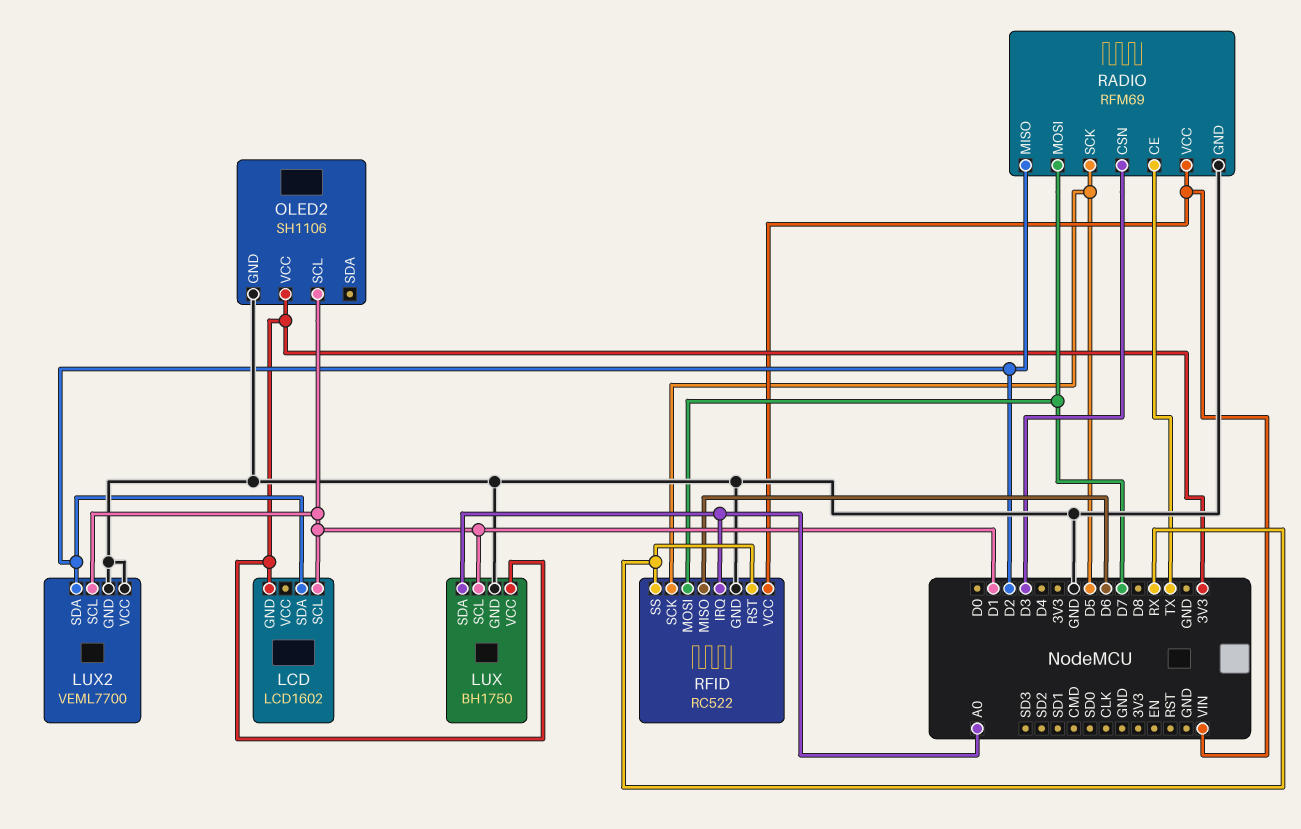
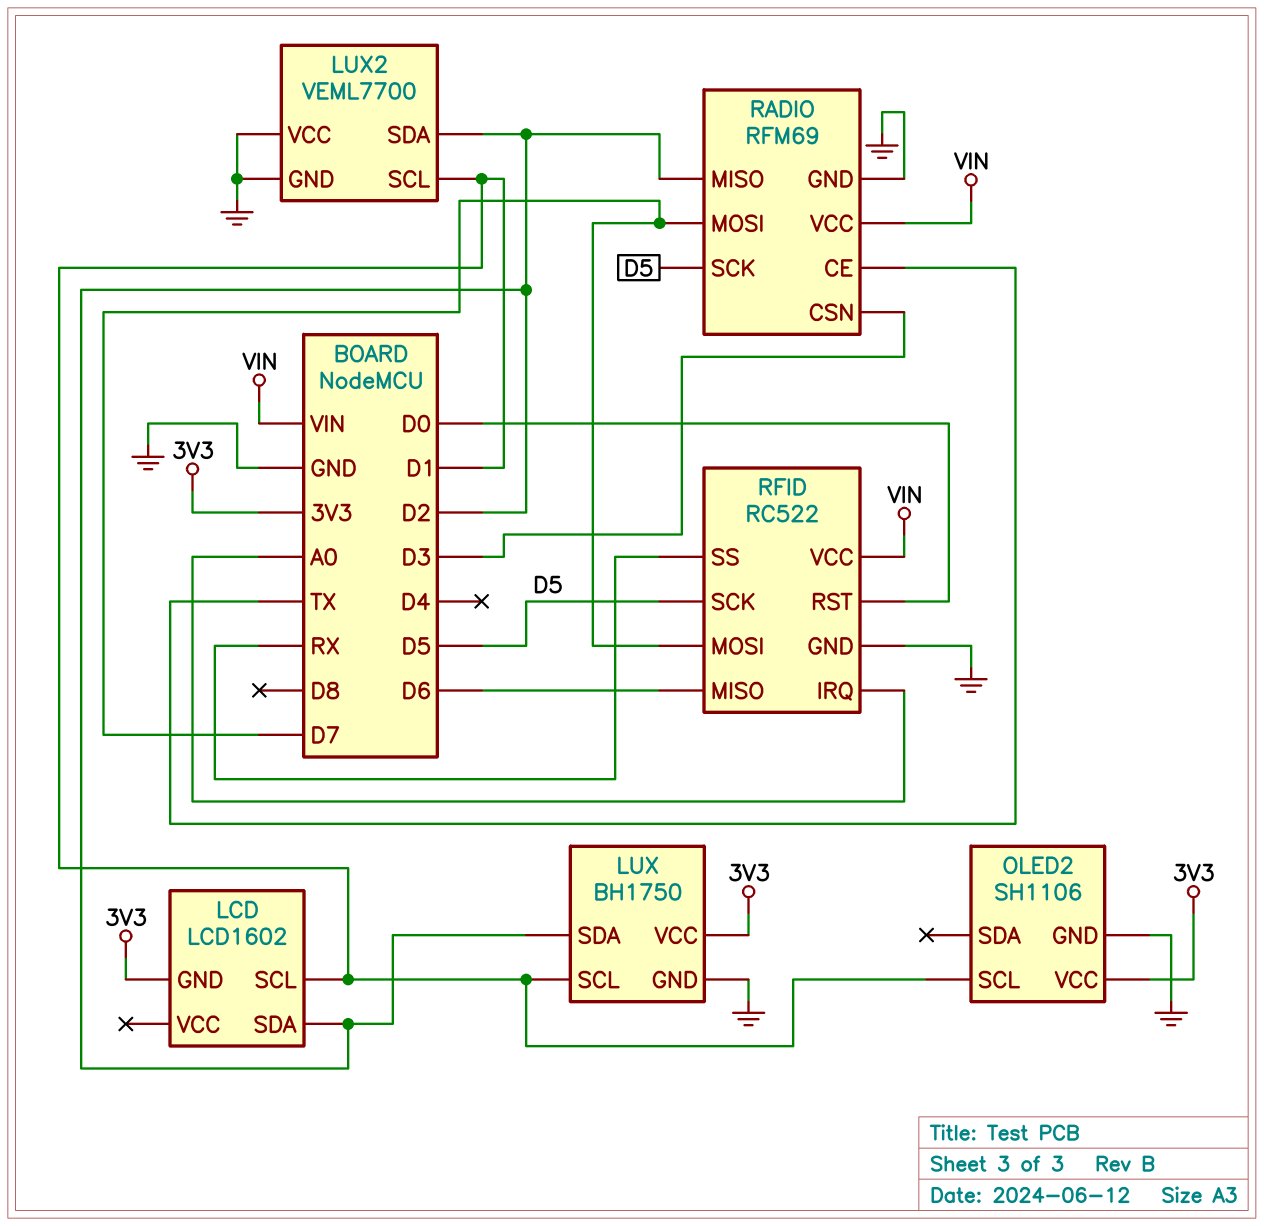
LUX pin SDA: A0 -> D2
RFID pin RST: RX -> D0

